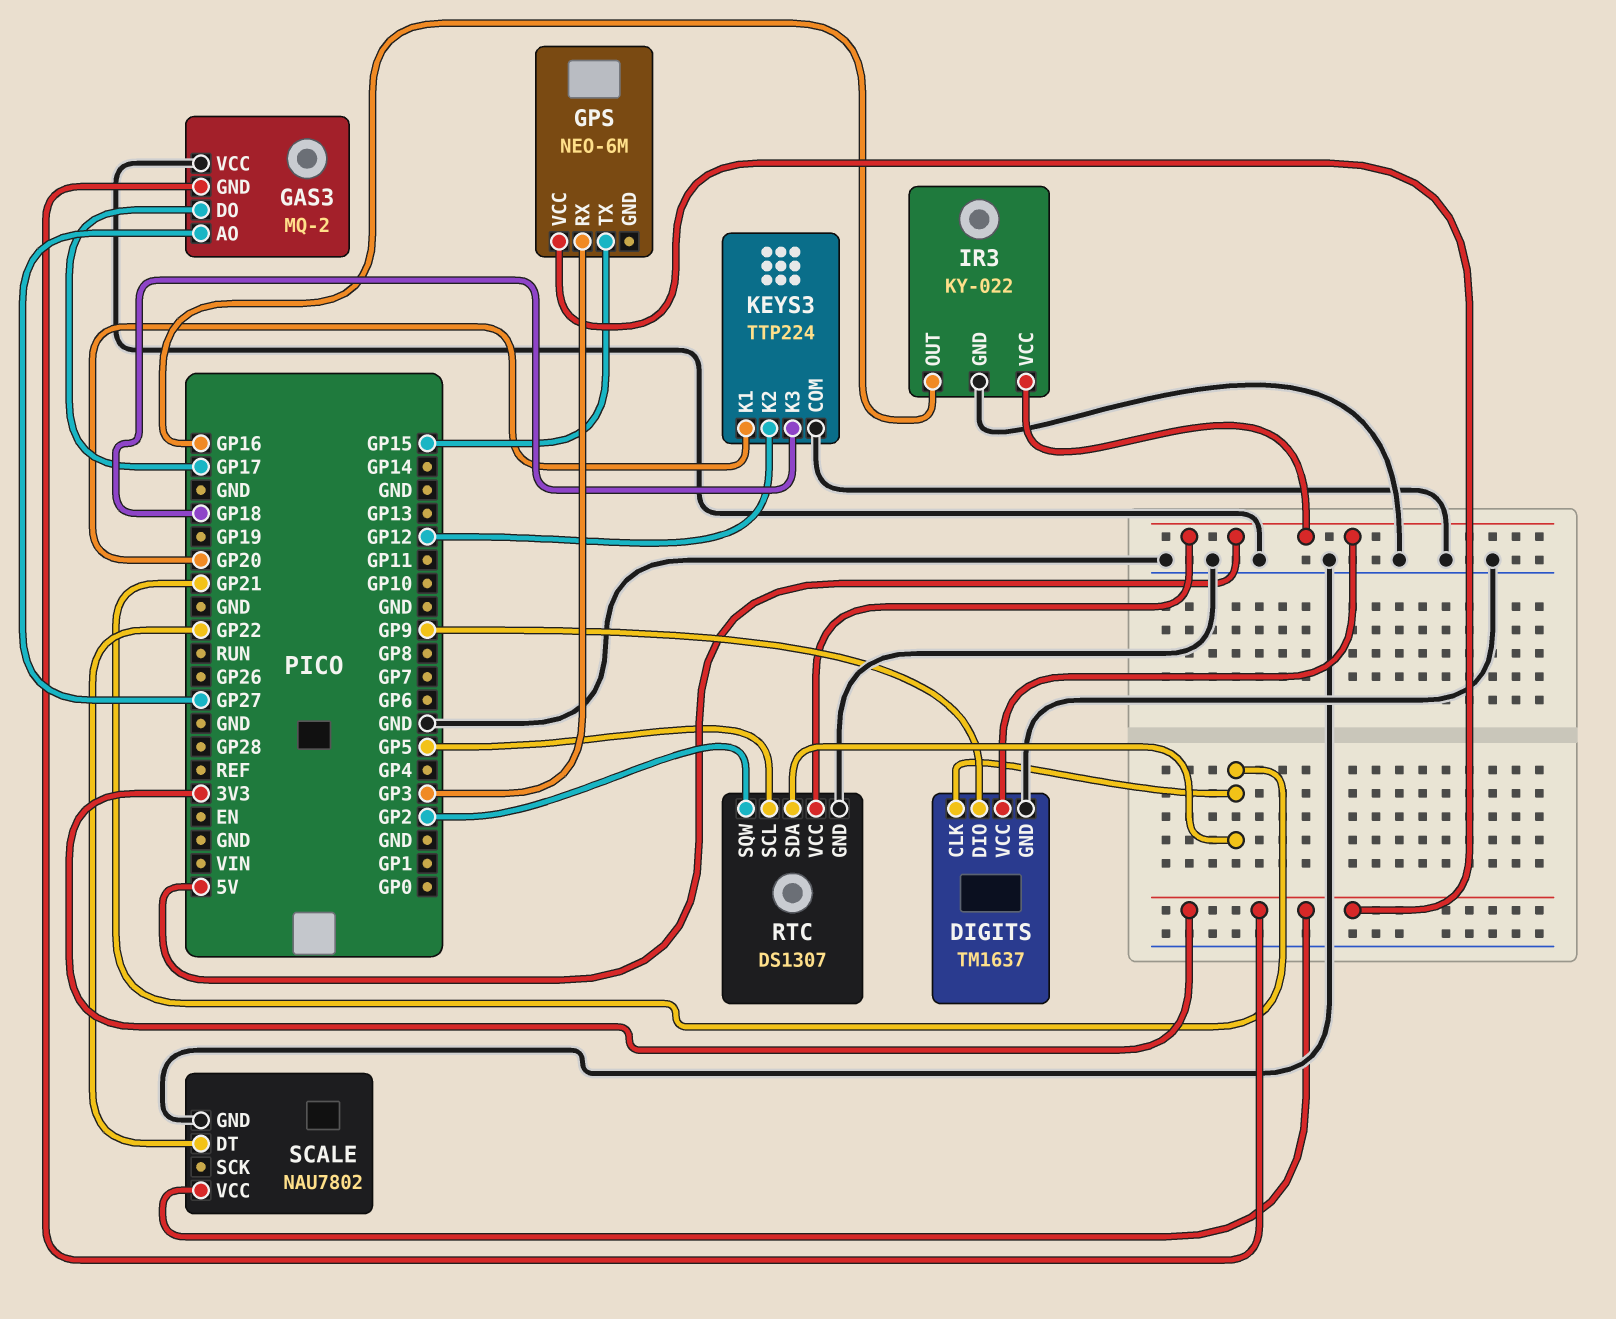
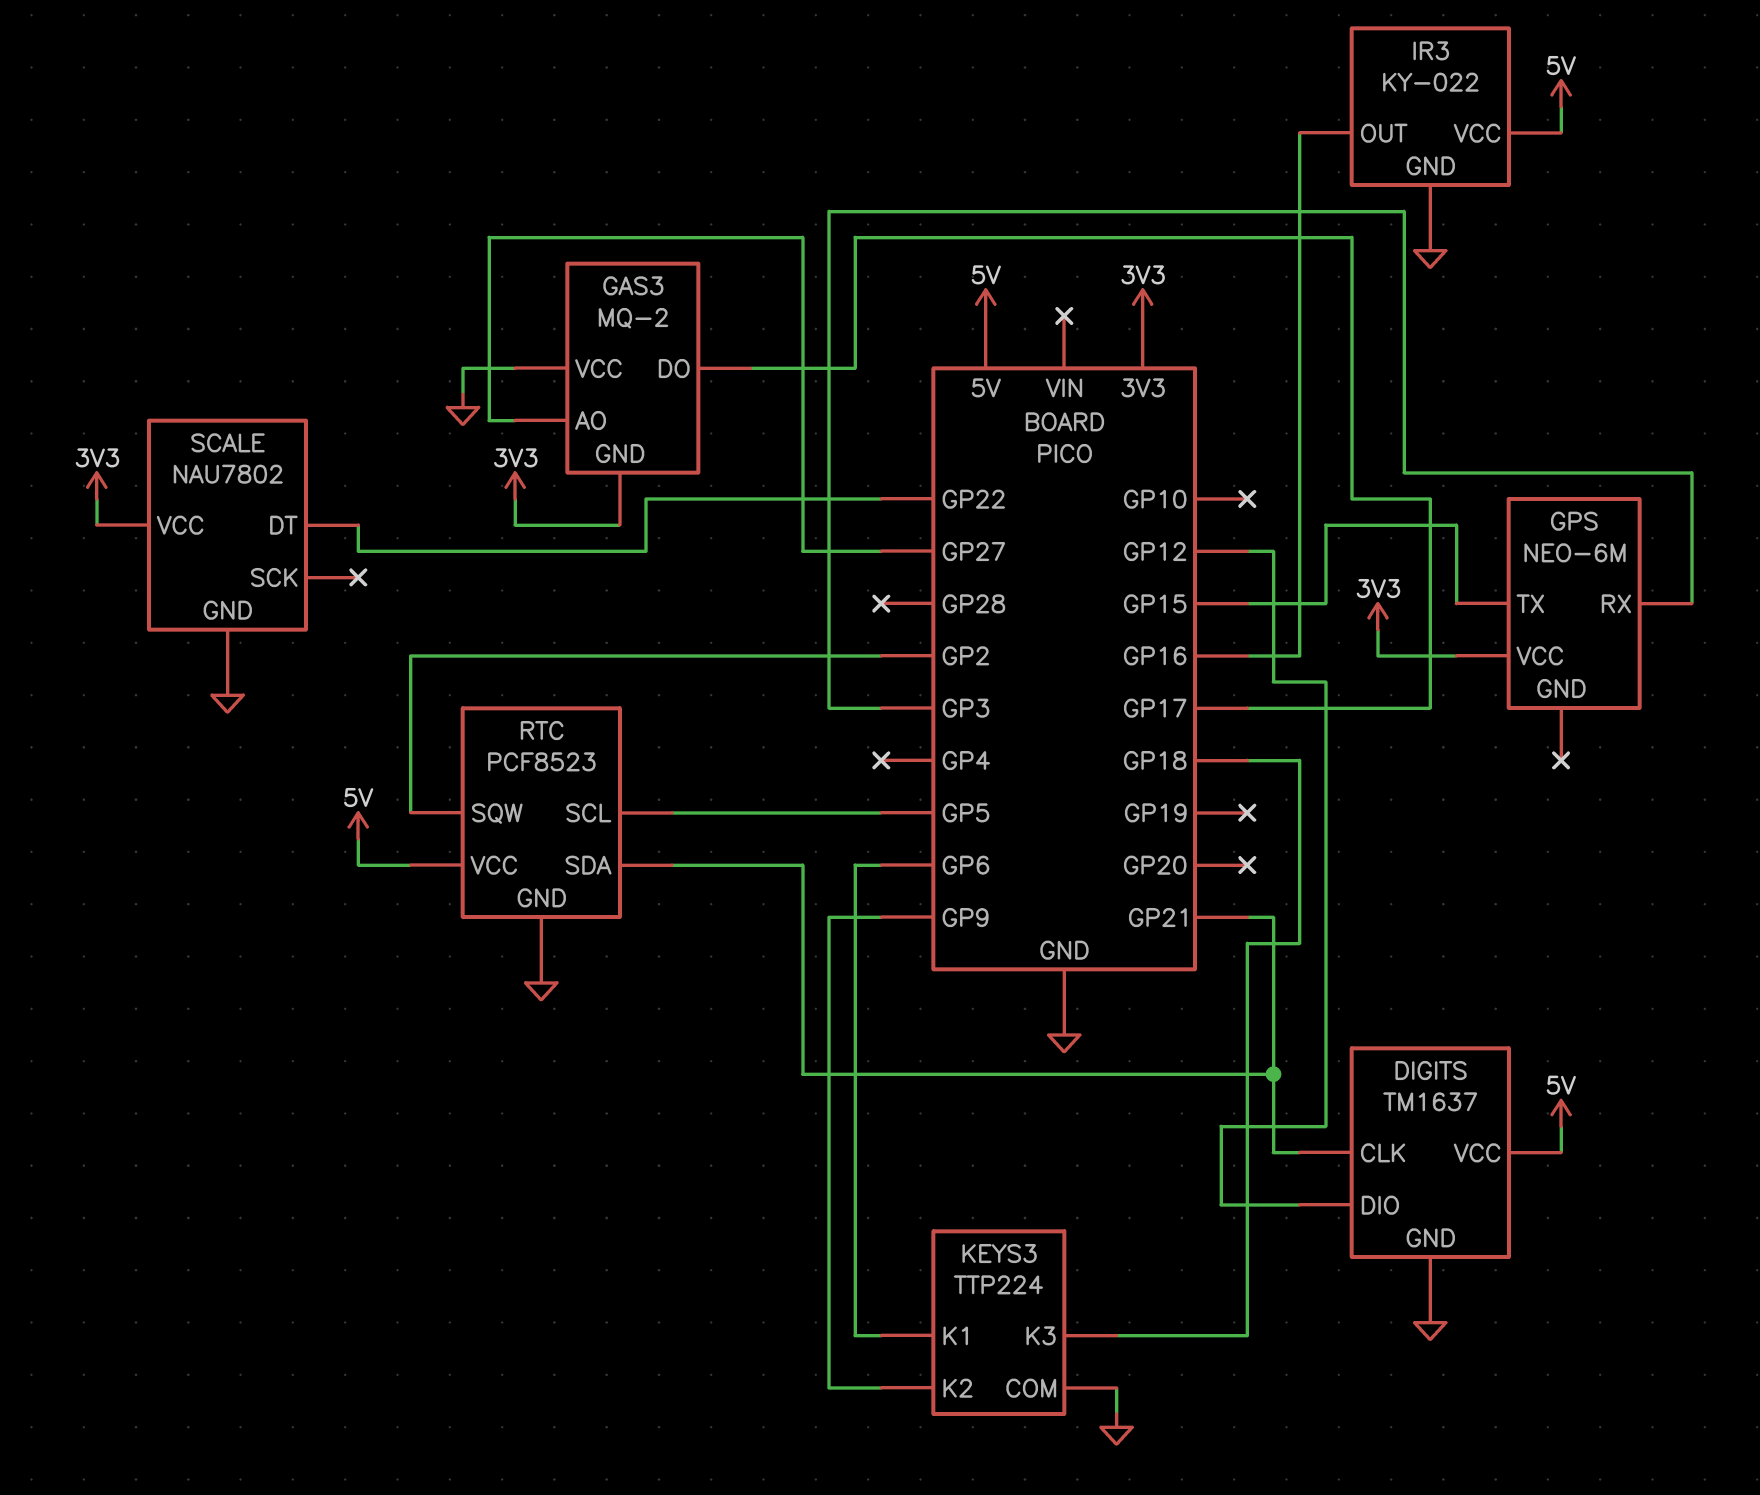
DIGITS pin DIO: GP9 -> GP12
KEYS3 pin K1: GP20 -> GP6
KEYS3 pin K2: GP12 -> GP9
RTC: DS1307 -> PCF8523

